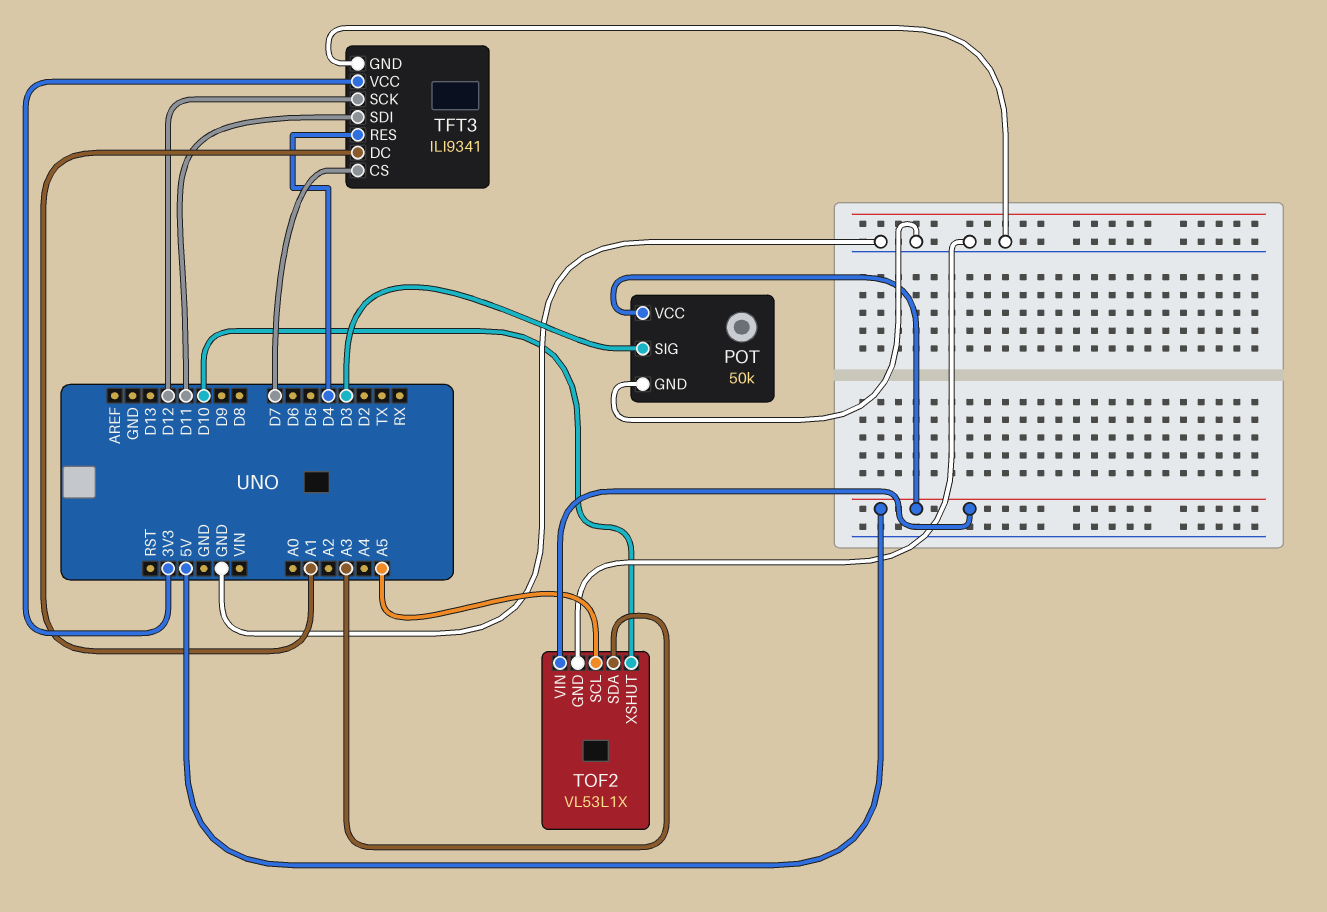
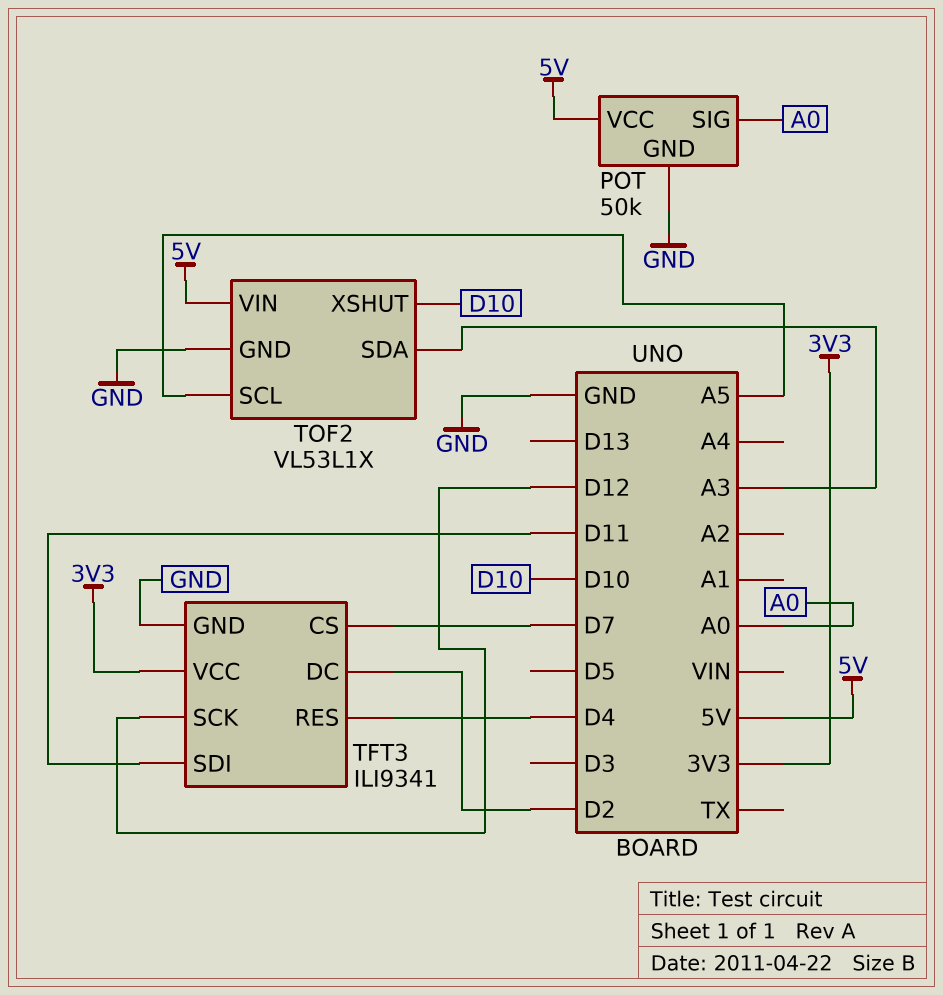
POT pin SIG: D3 -> A0
TFT3 pin DC: A1 -> D2

